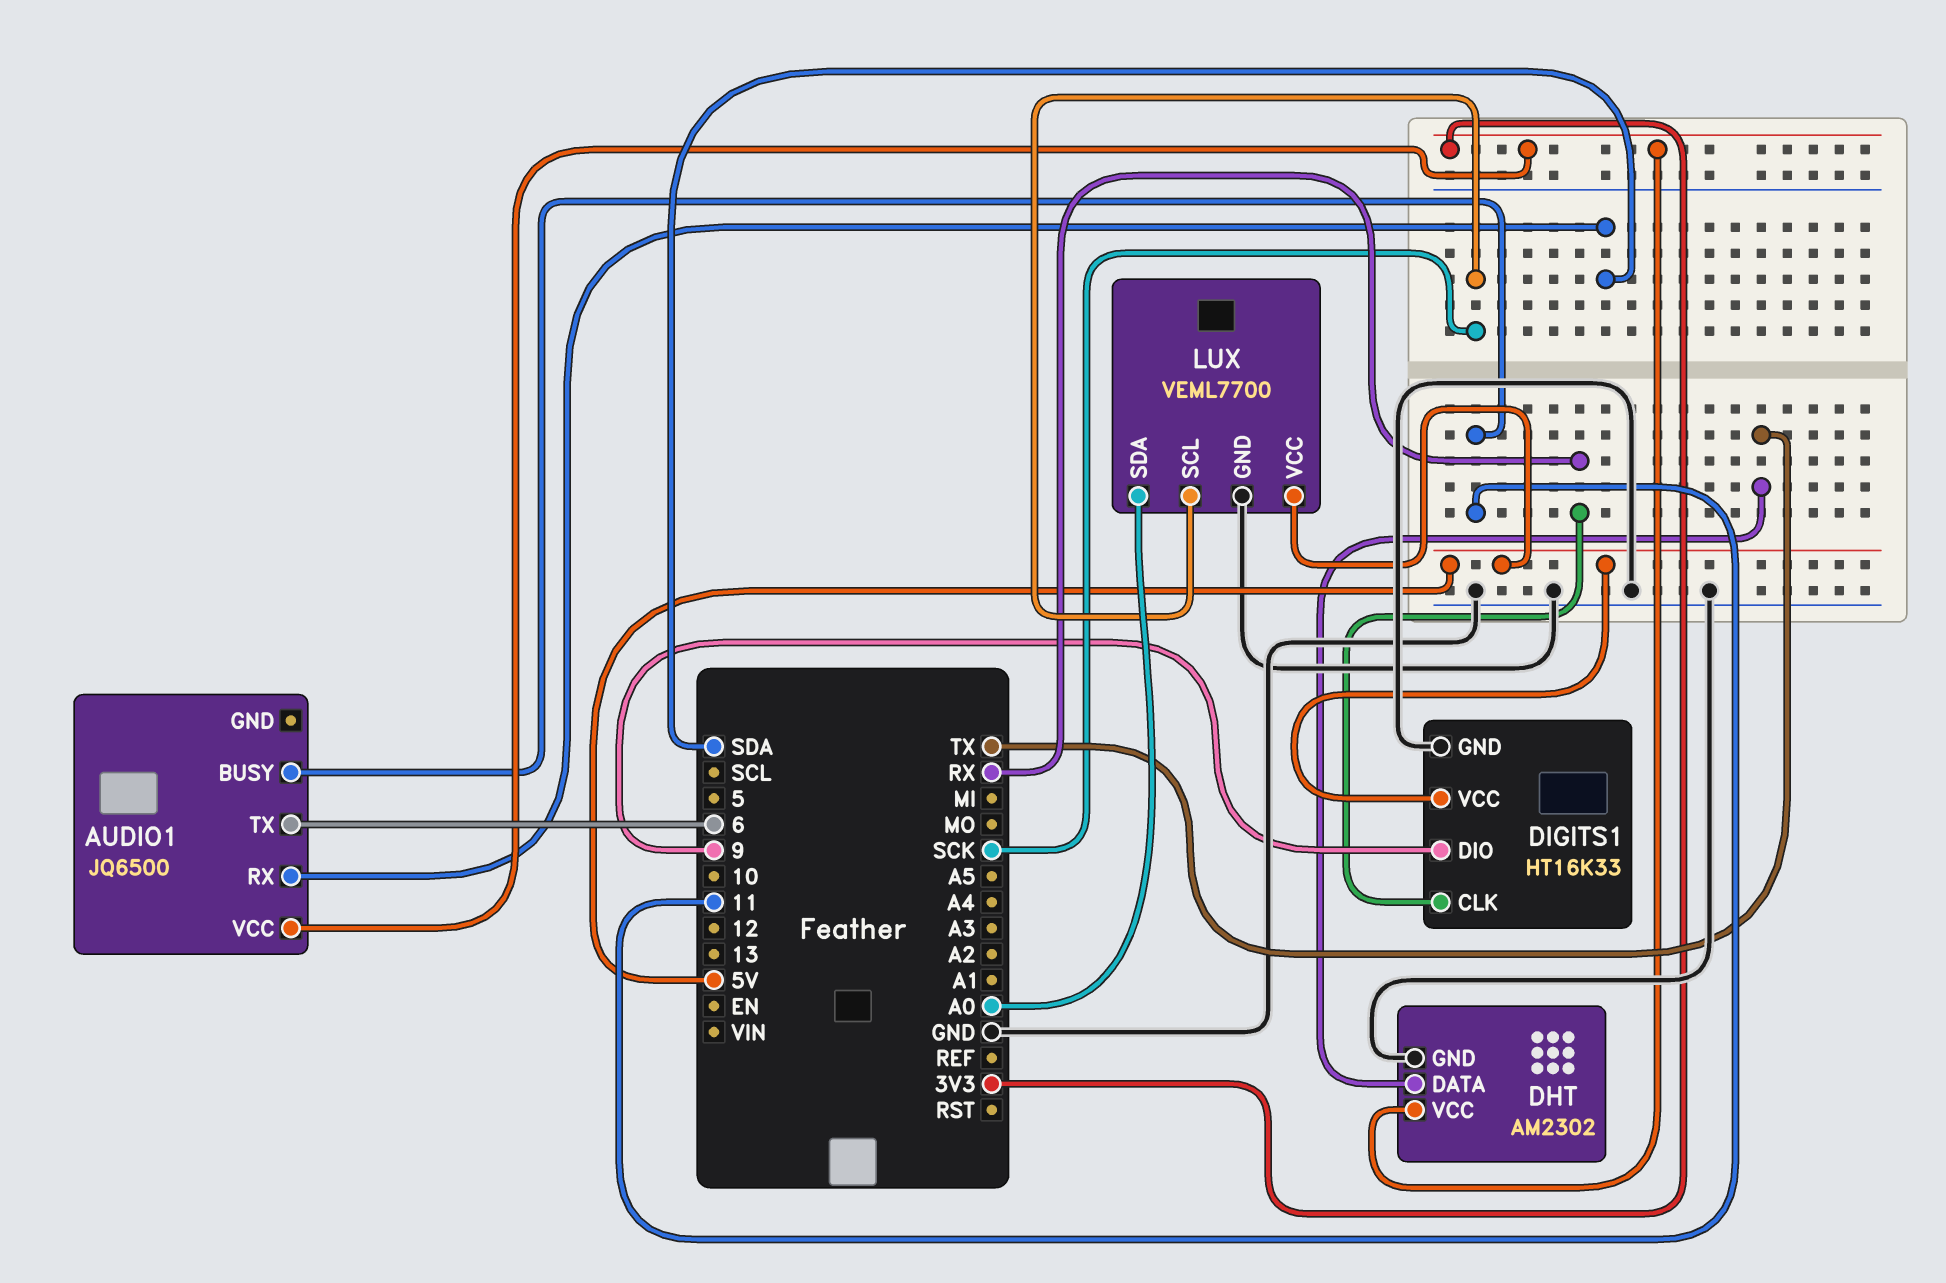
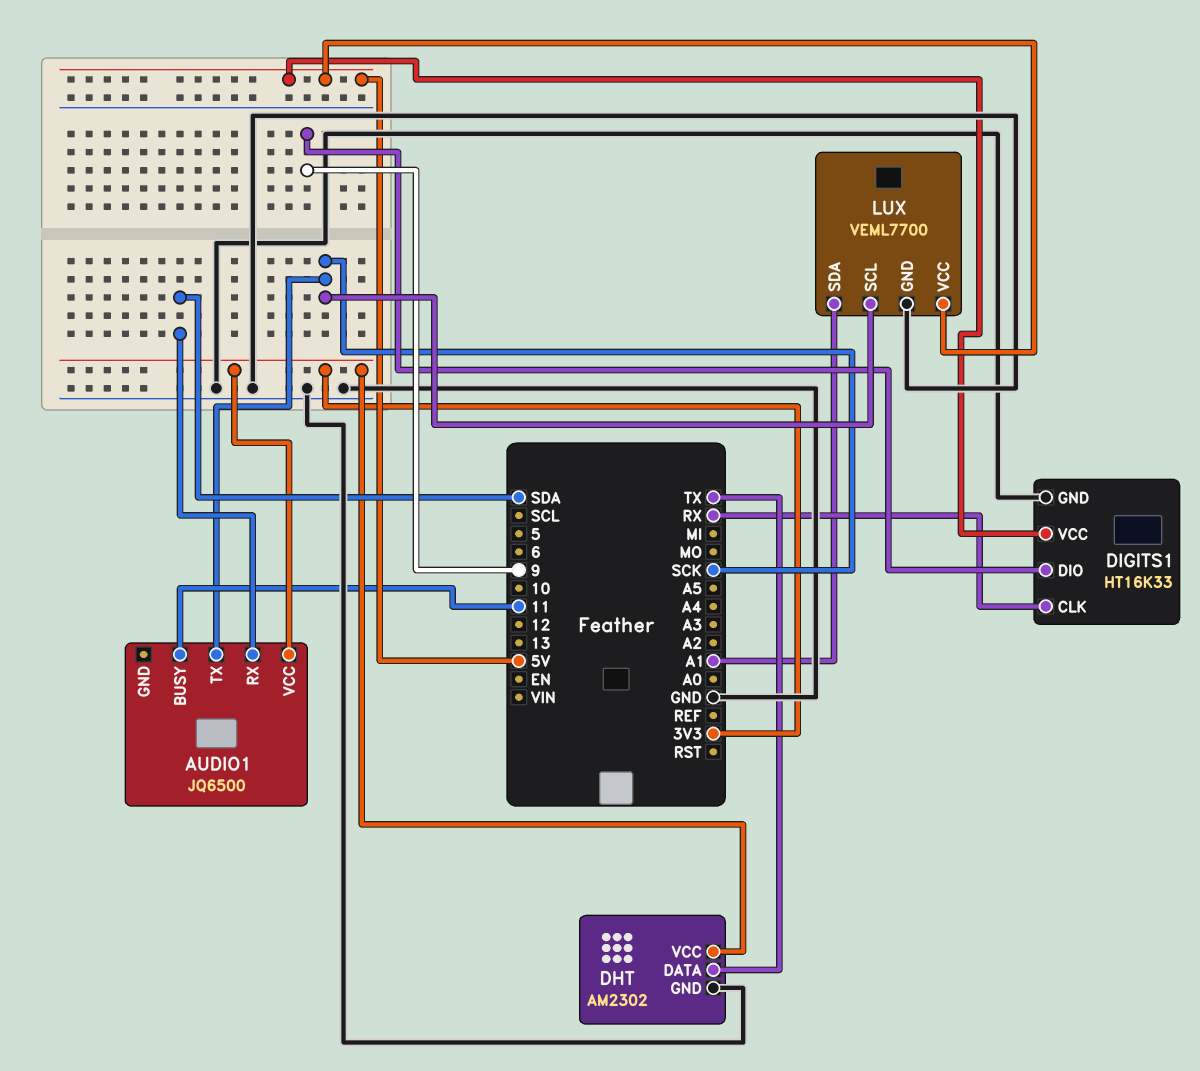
AUDIO1 pin TX: 6 -> SCK
LUX pin SDA: A0 -> A1

